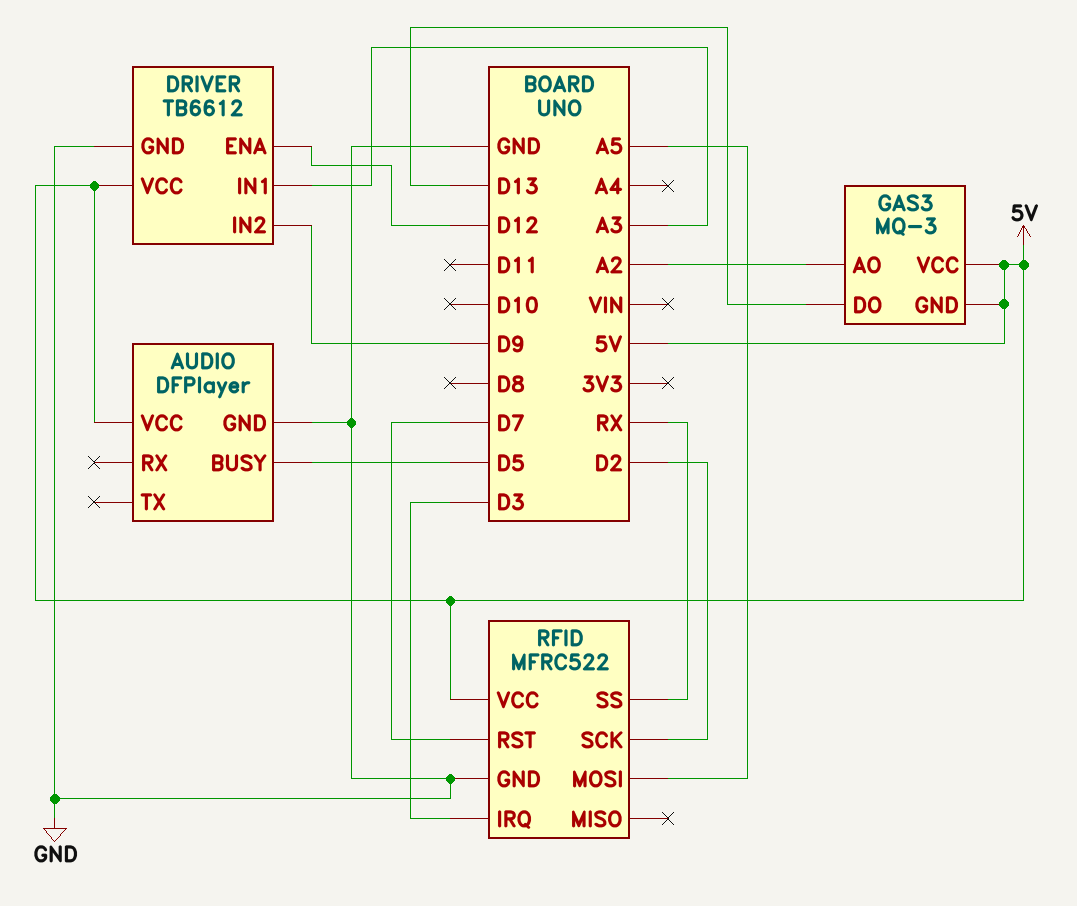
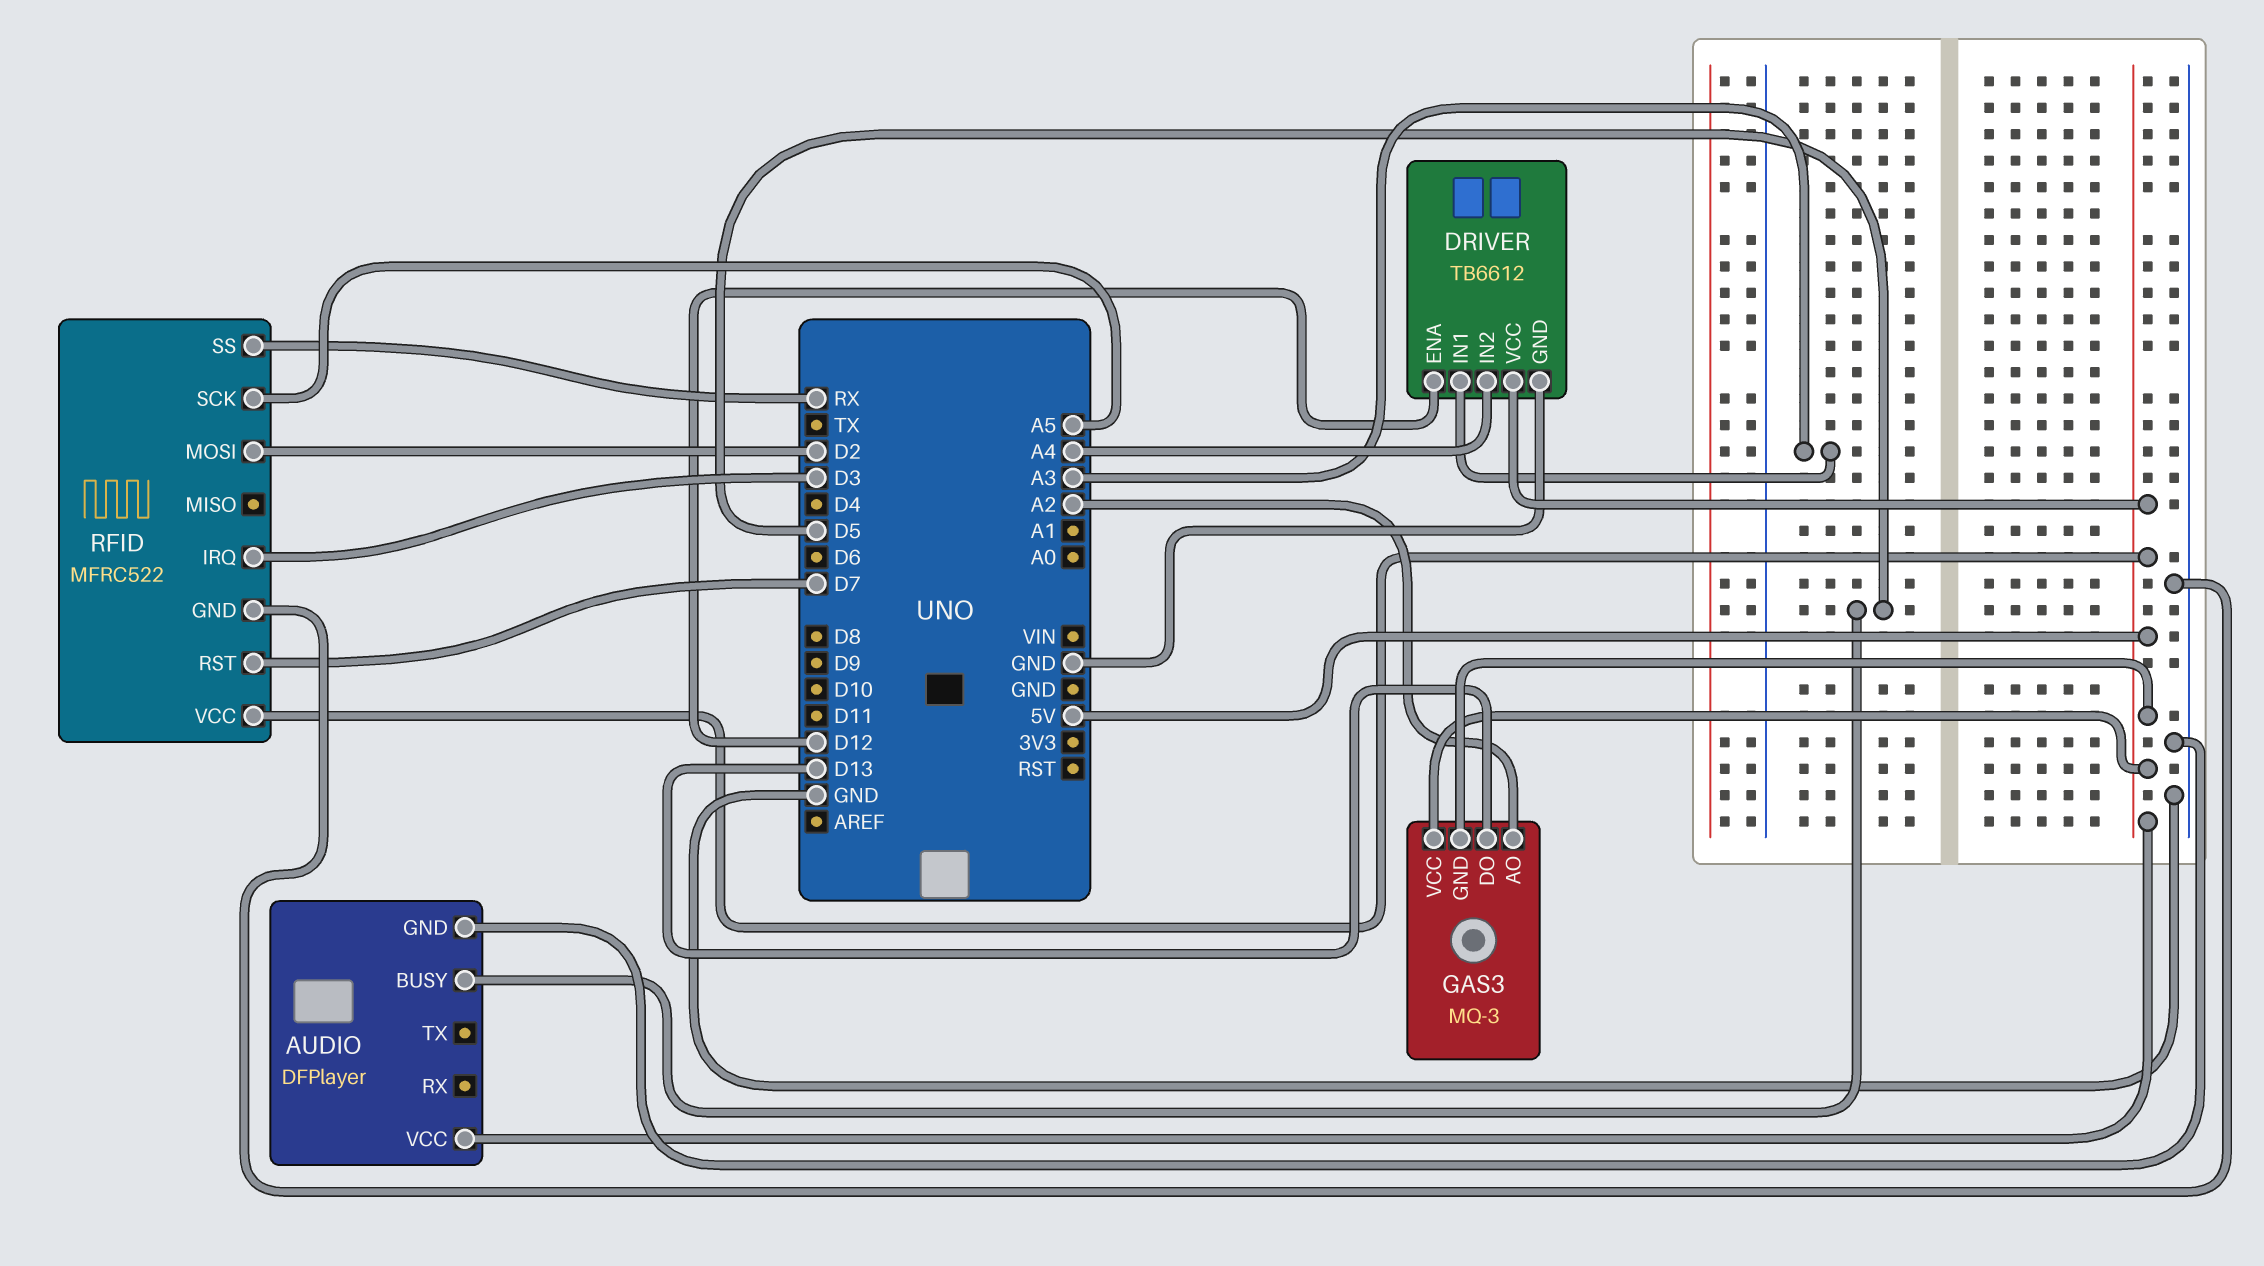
DRIVER pin IN2: D9 -> A4
RFID pin MOSI: A5 -> D2
RFID pin SCK: D2 -> A5

